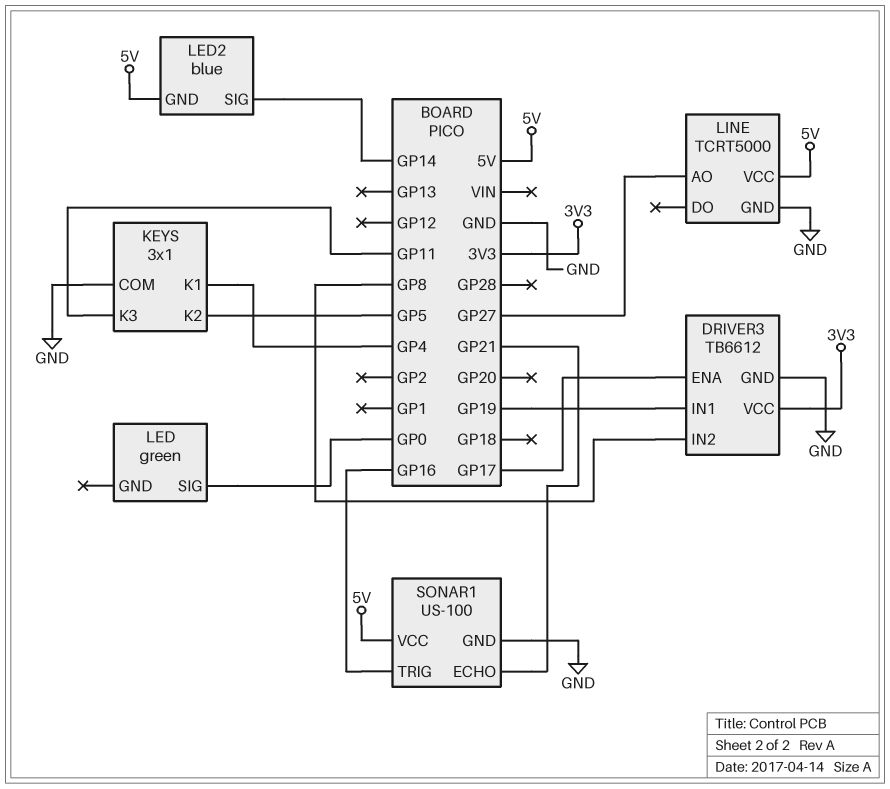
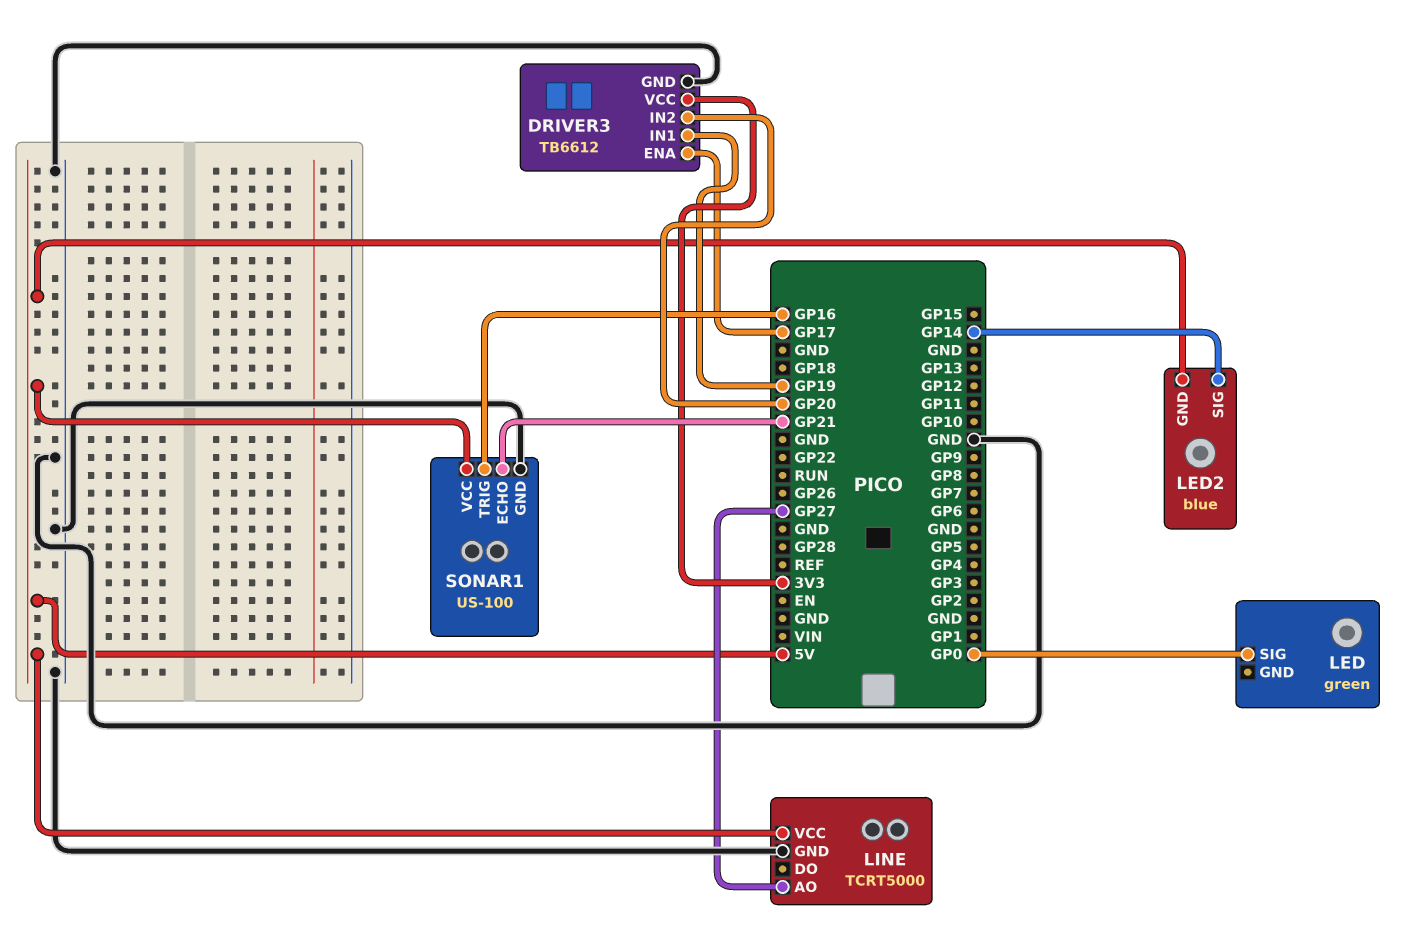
DRIVER3 pin IN2: GP8 -> GP20
KEYS: 3x1 -> none
KEYS pin COM: GND -> none
KEYS pin K1: GP4 -> none
KEYS pin K2: GP5 -> none
KEYS pin K3: GP11 -> none

